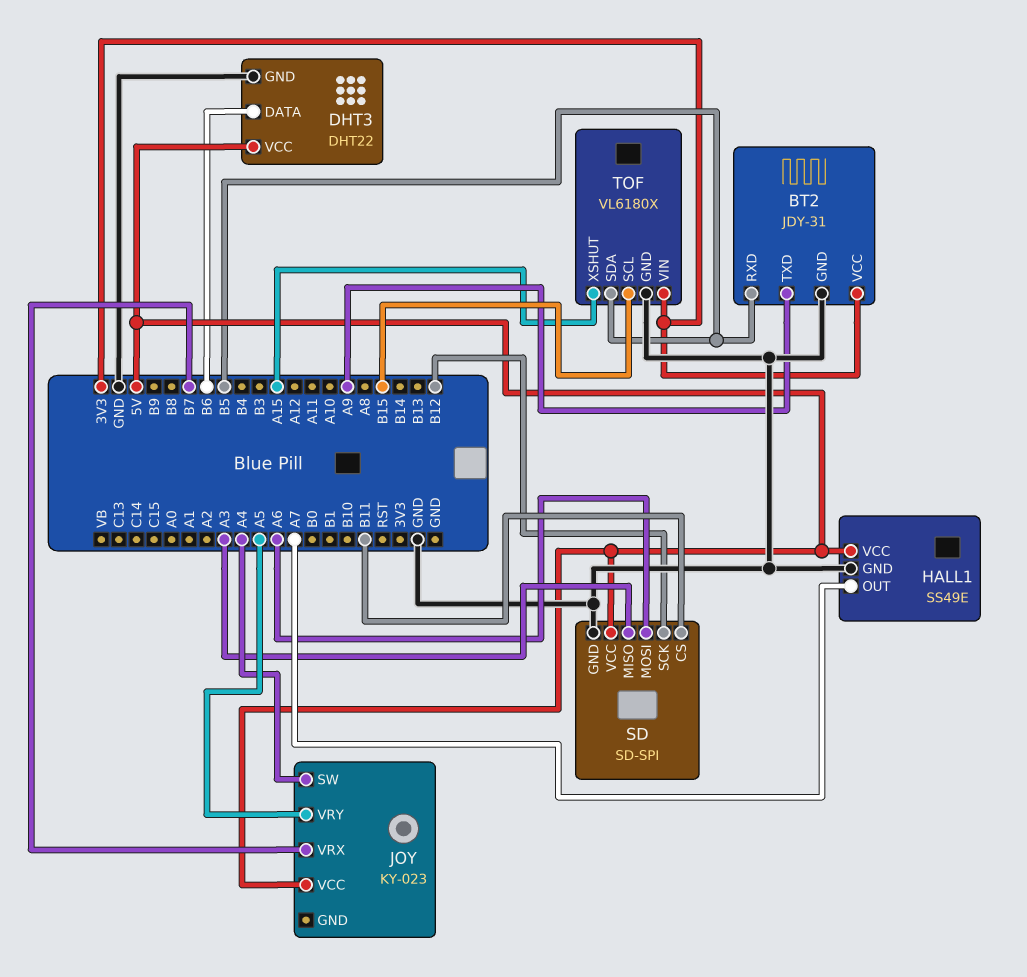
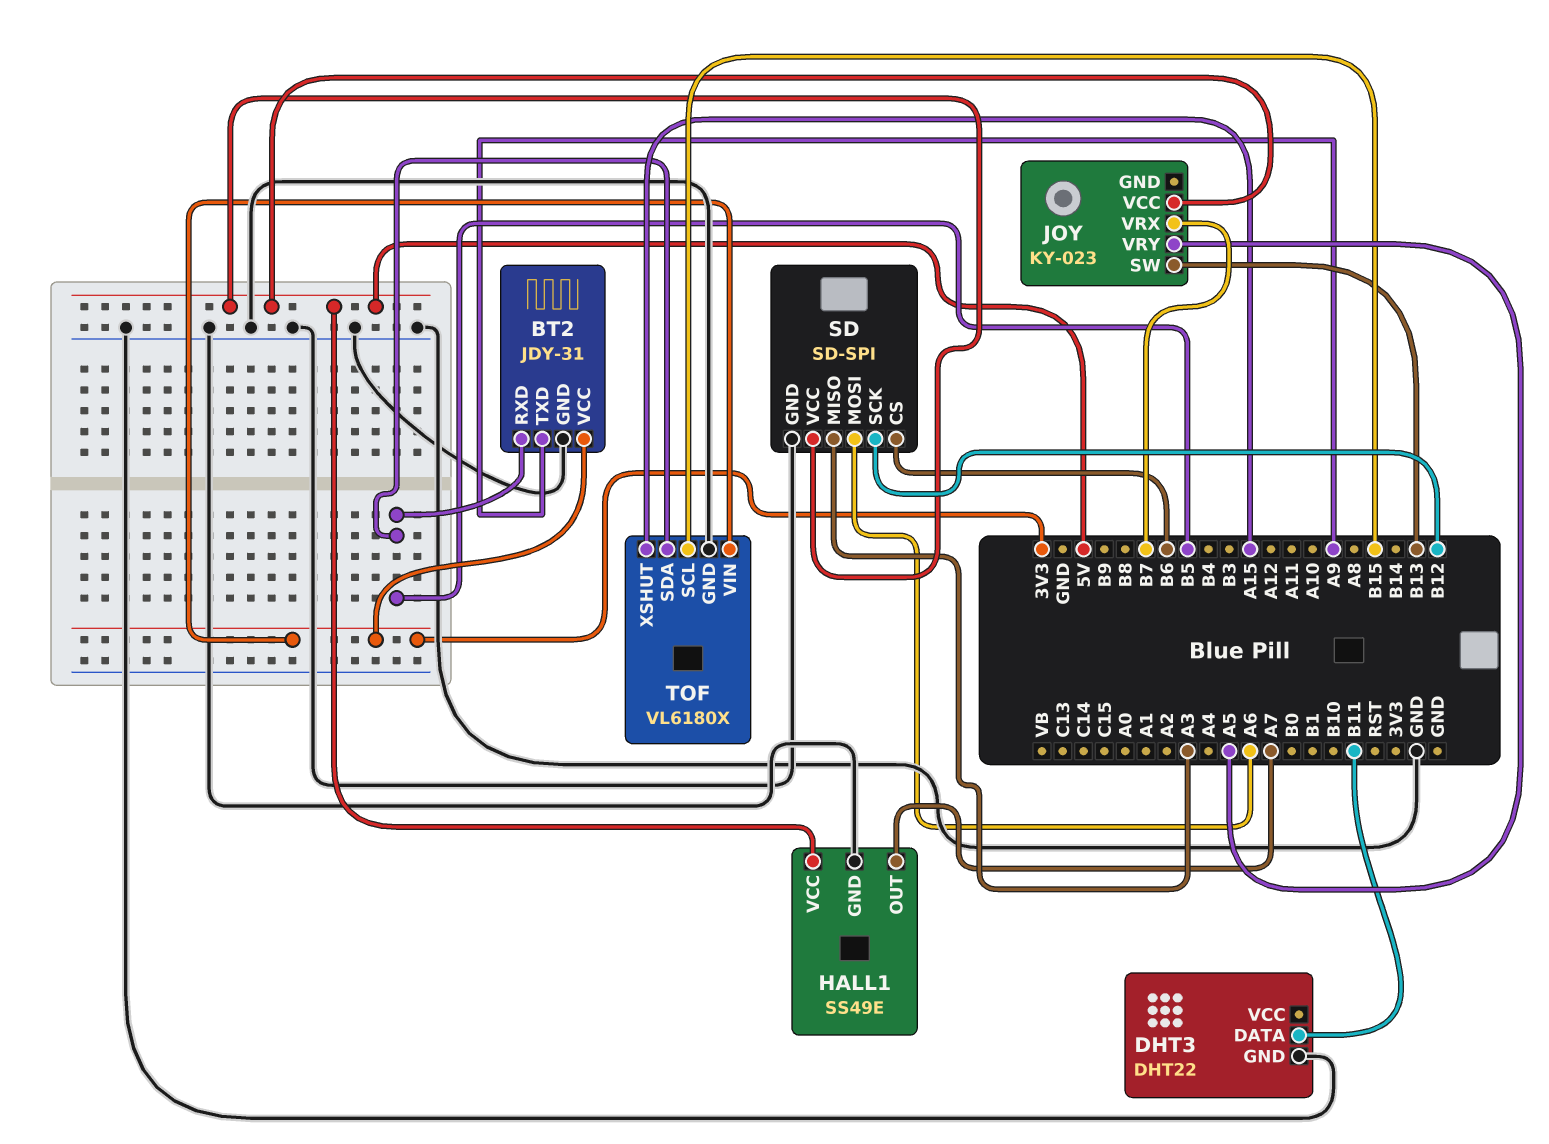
DHT3 pin DATA: B6 -> B11
DHT3 pin VCC: 5V -> none
JOY pin SW: A4 -> B13
SD pin CS: B11 -> B6

